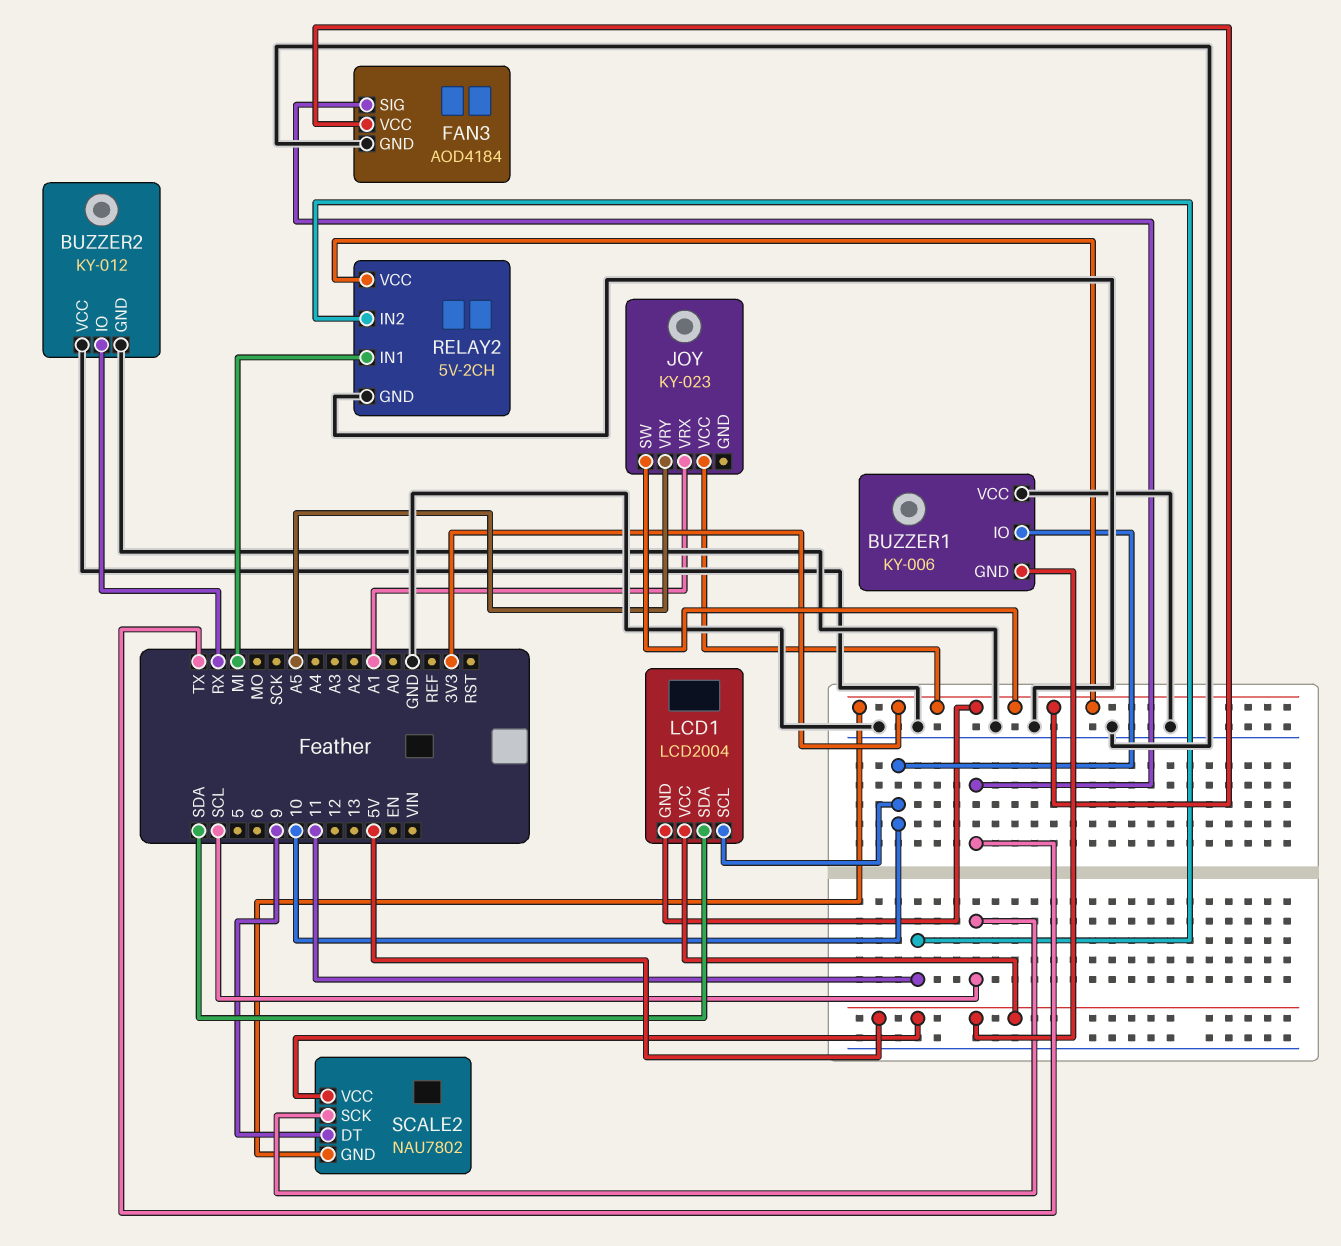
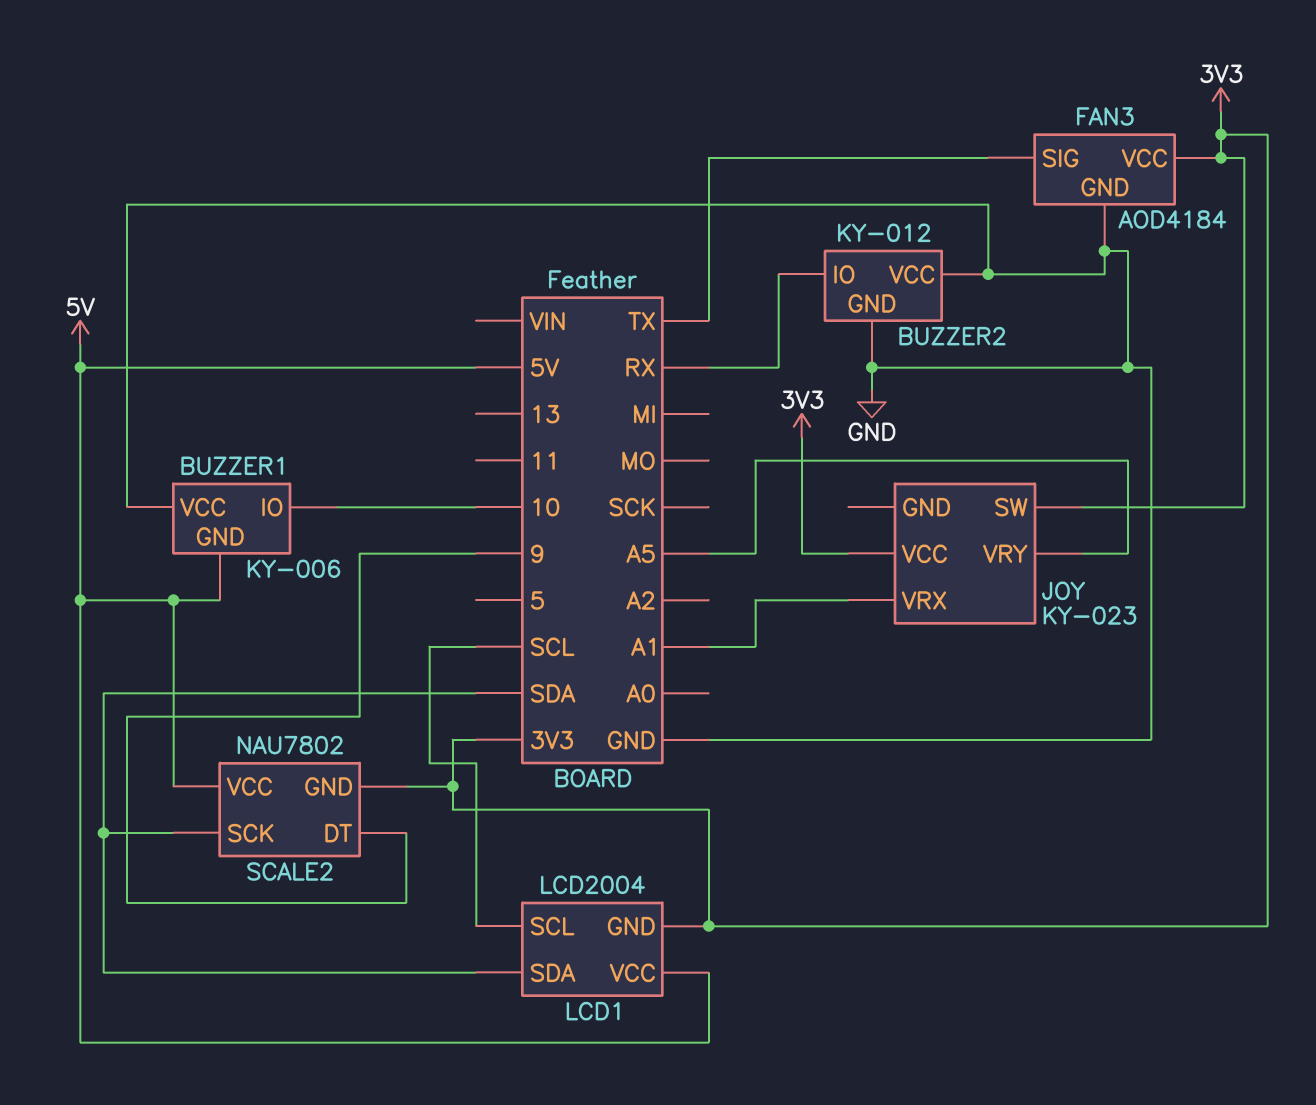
LCD1 pin SCL: 10 -> SCL
RELAY2: 5V-2CH -> none
RELAY2 pin GND: GND -> none
RELAY2 pin IN1: MI -> none
RELAY2 pin IN2: 11 -> none
RELAY2 pin VCC: 3V3 -> none
SCALE2 pin SCK: SCL -> SDA

